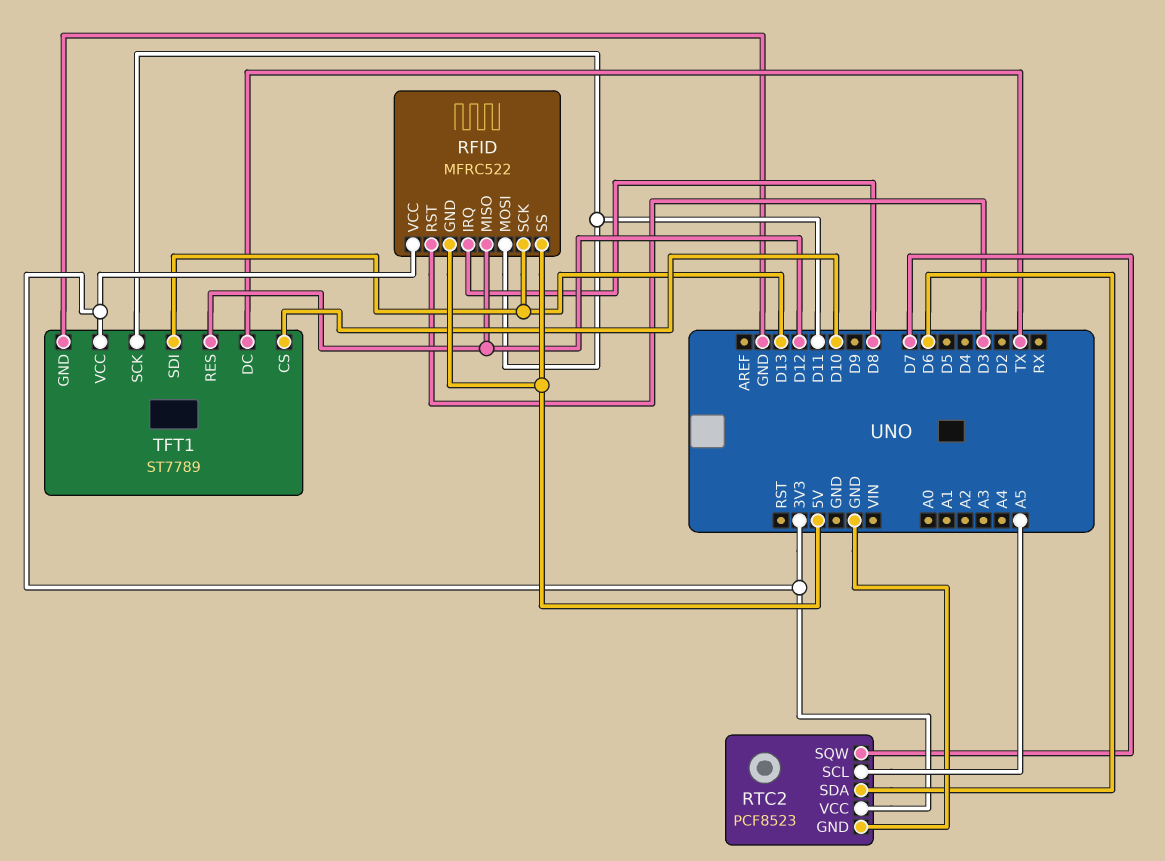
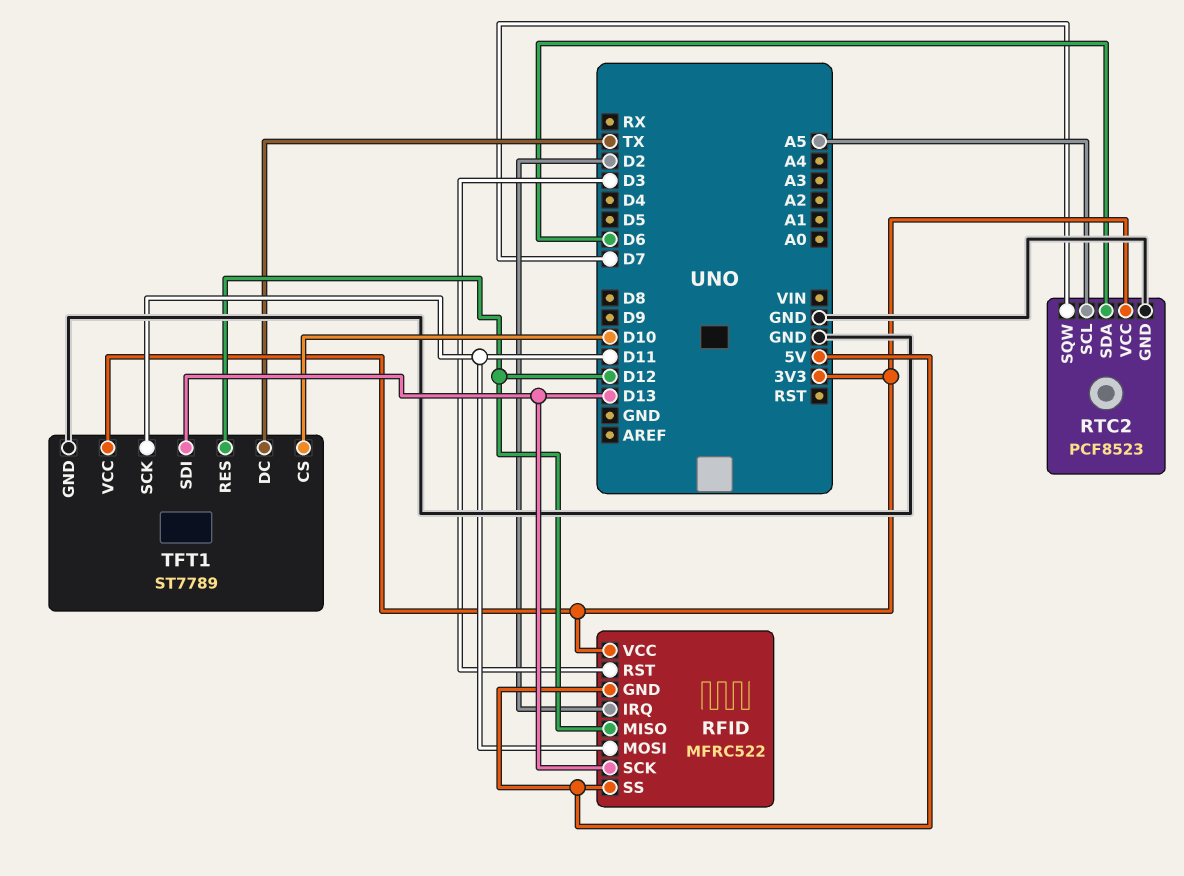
RFID pin IRQ: D8 -> D2

